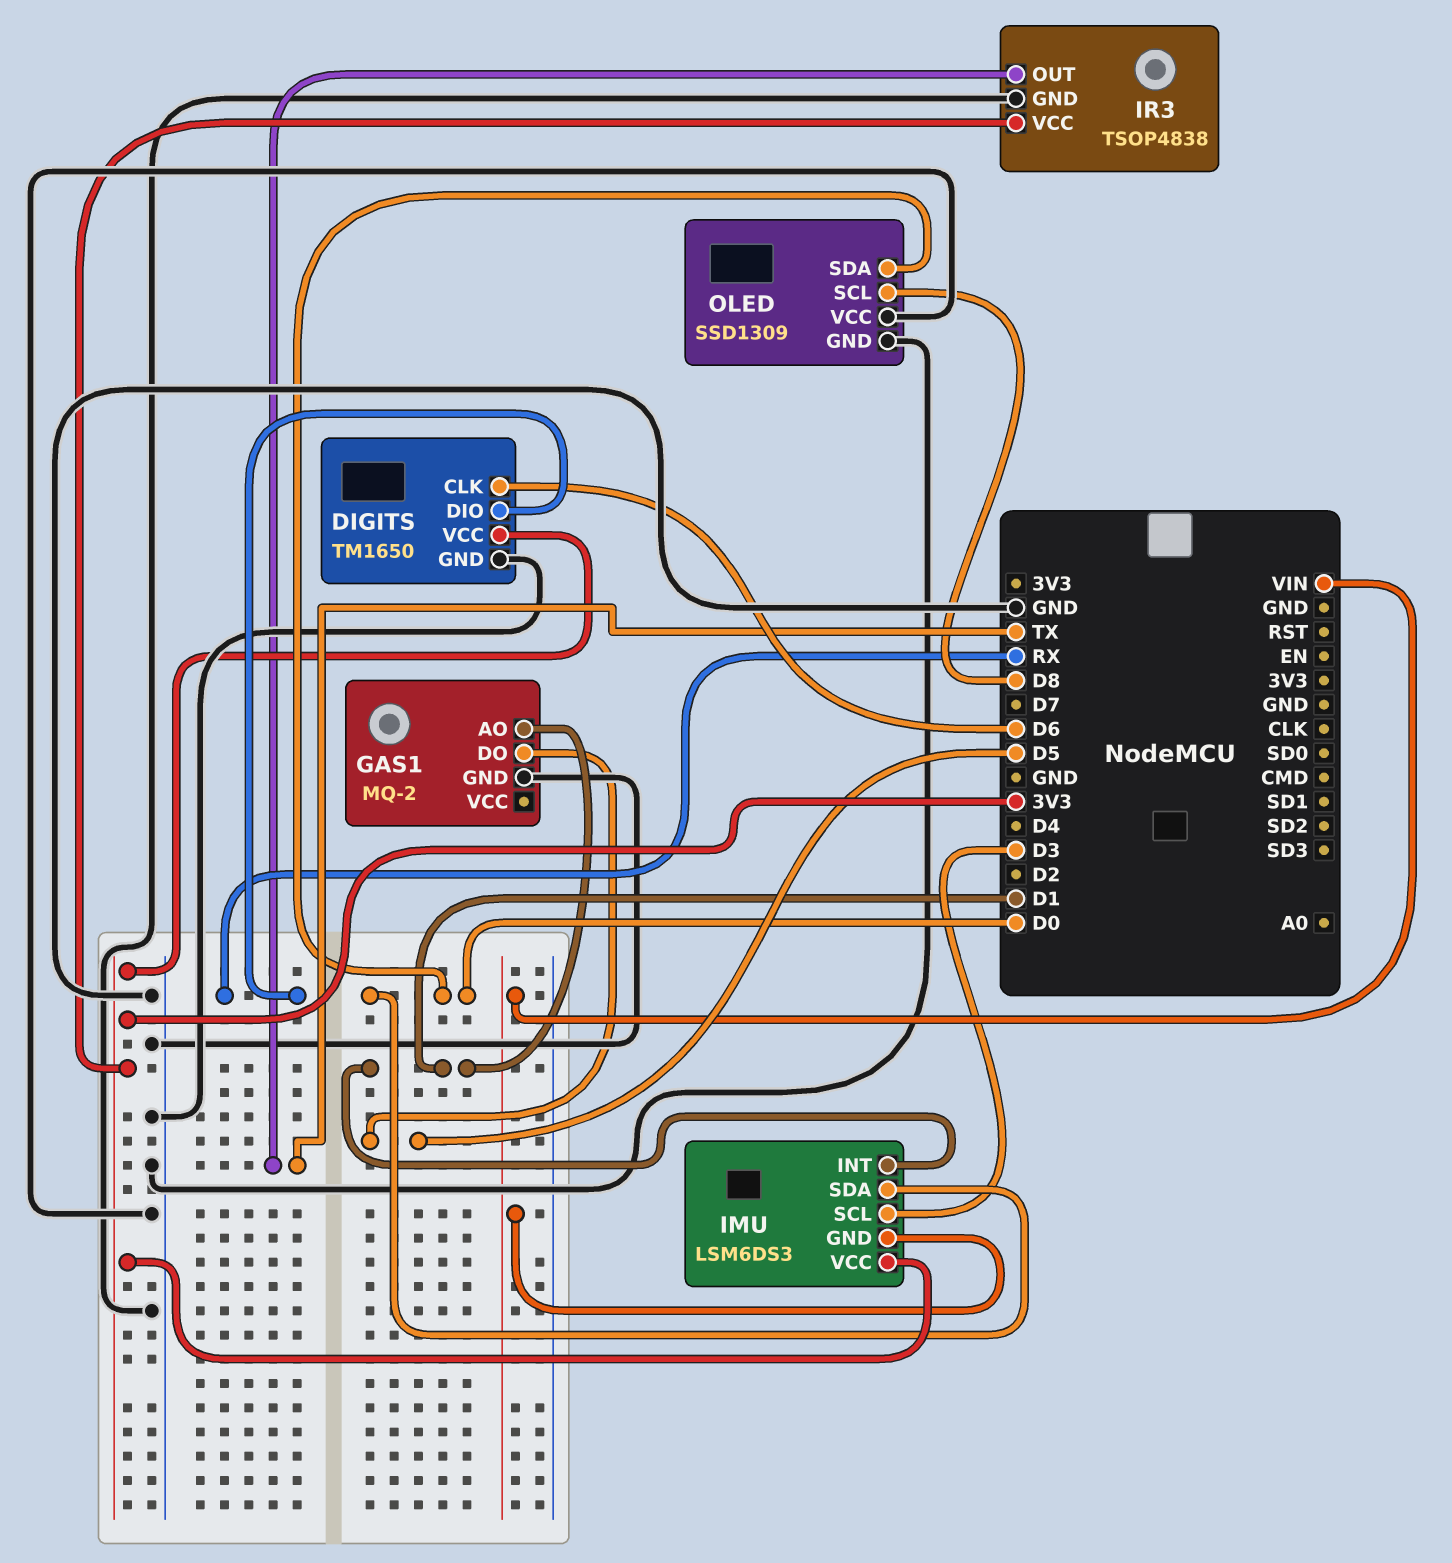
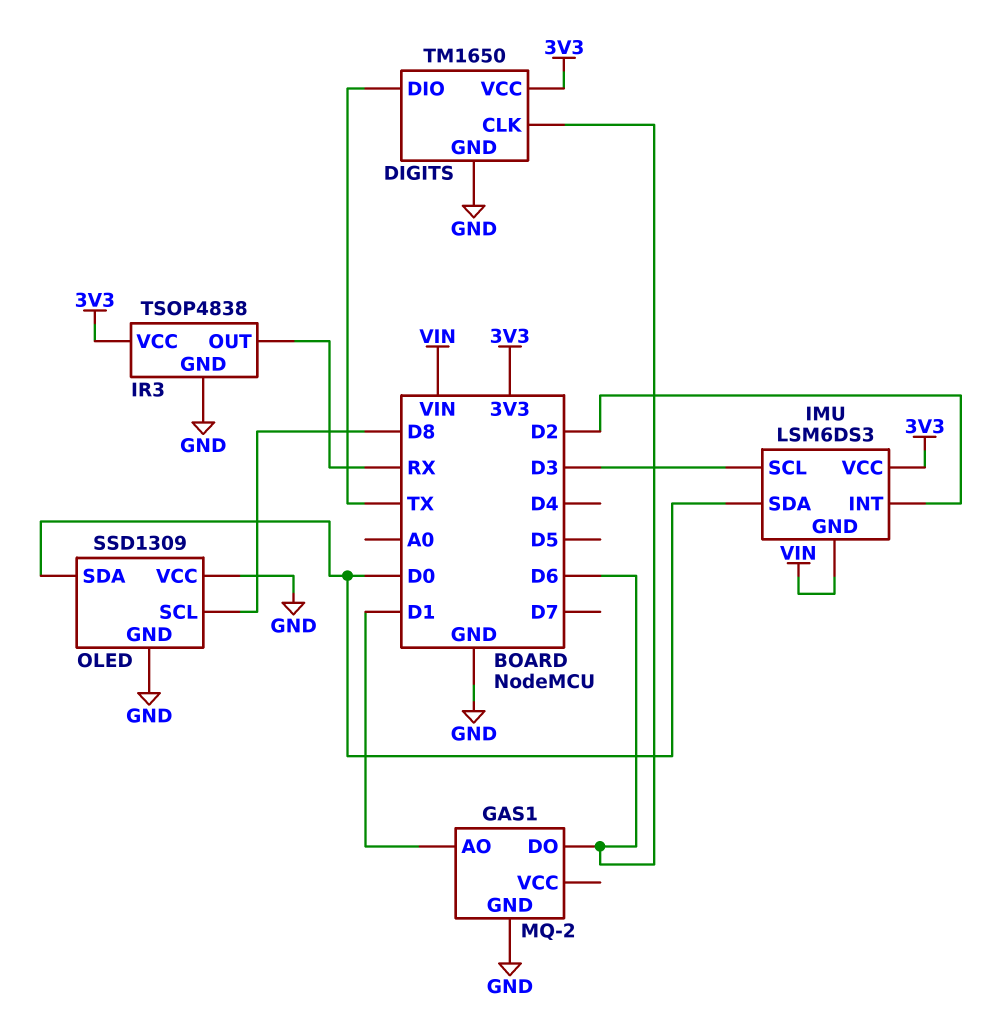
DIGITS pin DIO: RX -> TX
GAS1 pin DO: D5 -> D6
IMU pin INT: D1 -> D2
IR3 pin OUT: TX -> RX

